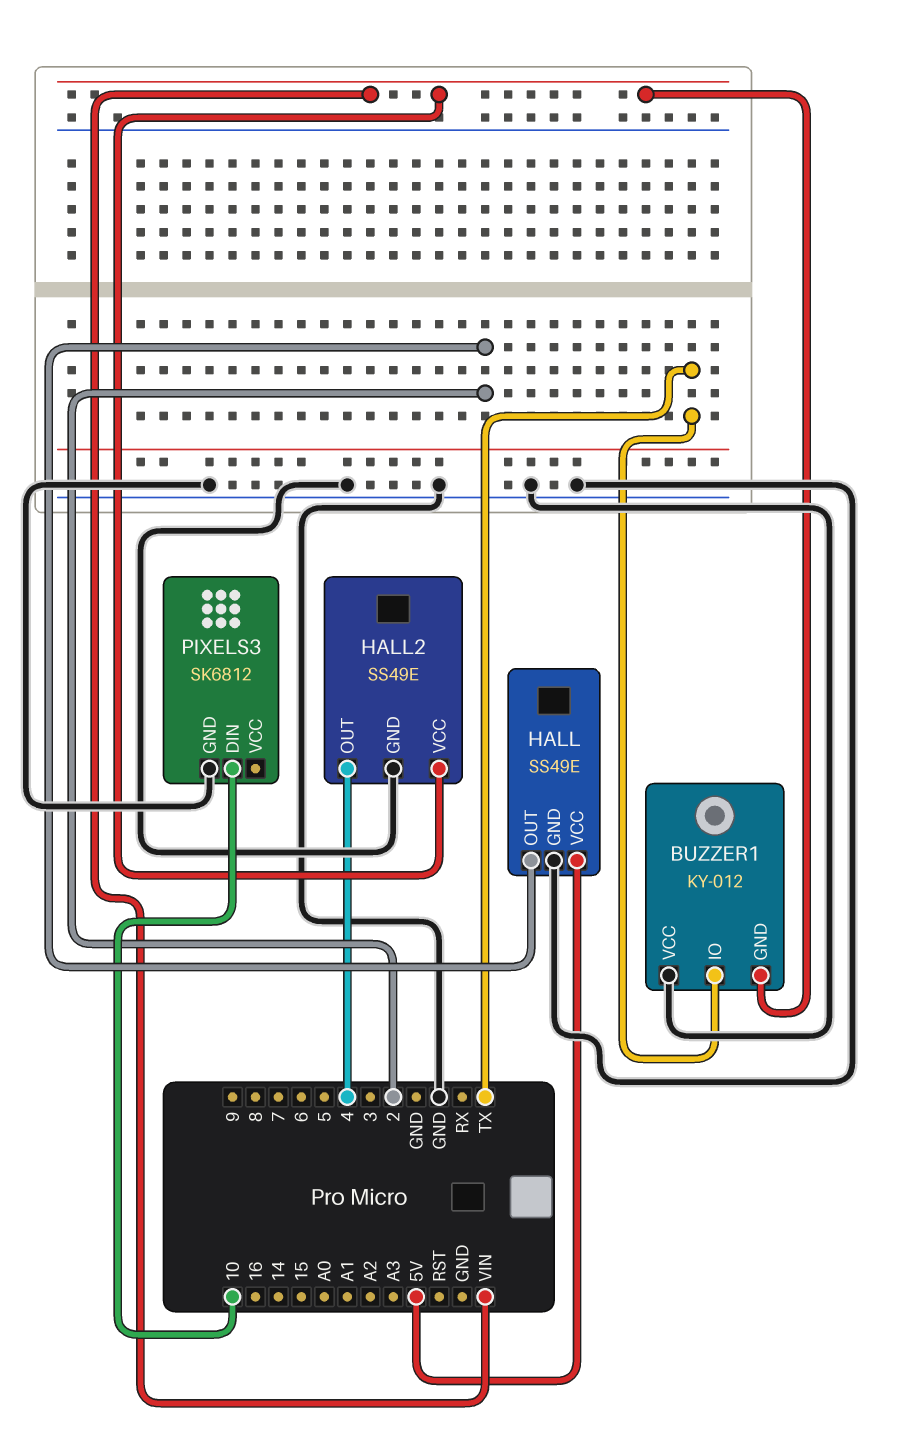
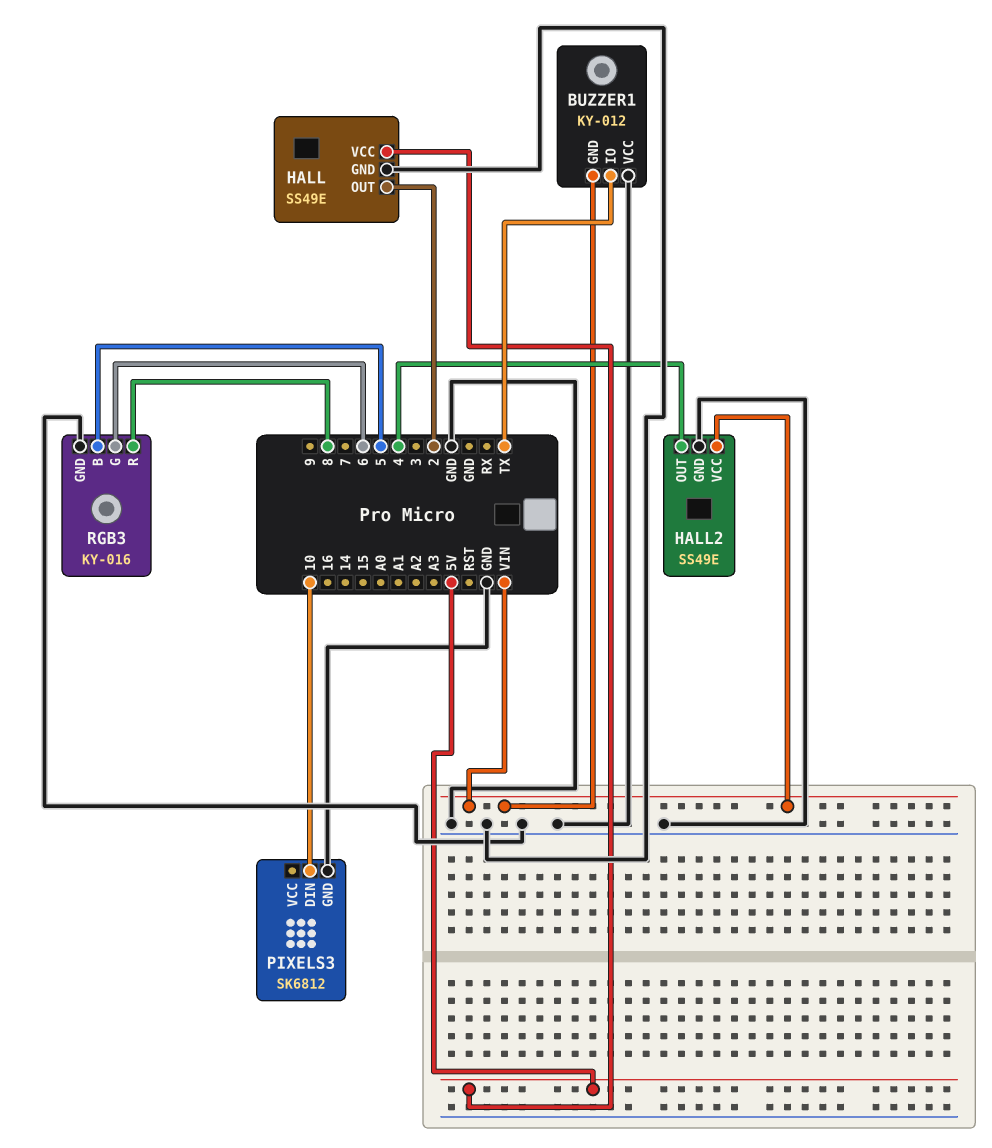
RGB3: none -> KY-016
RGB3 pin B: none -> 5
RGB3 pin G: none -> 6
RGB3 pin GND: none -> GND
RGB3 pin R: none -> 8

